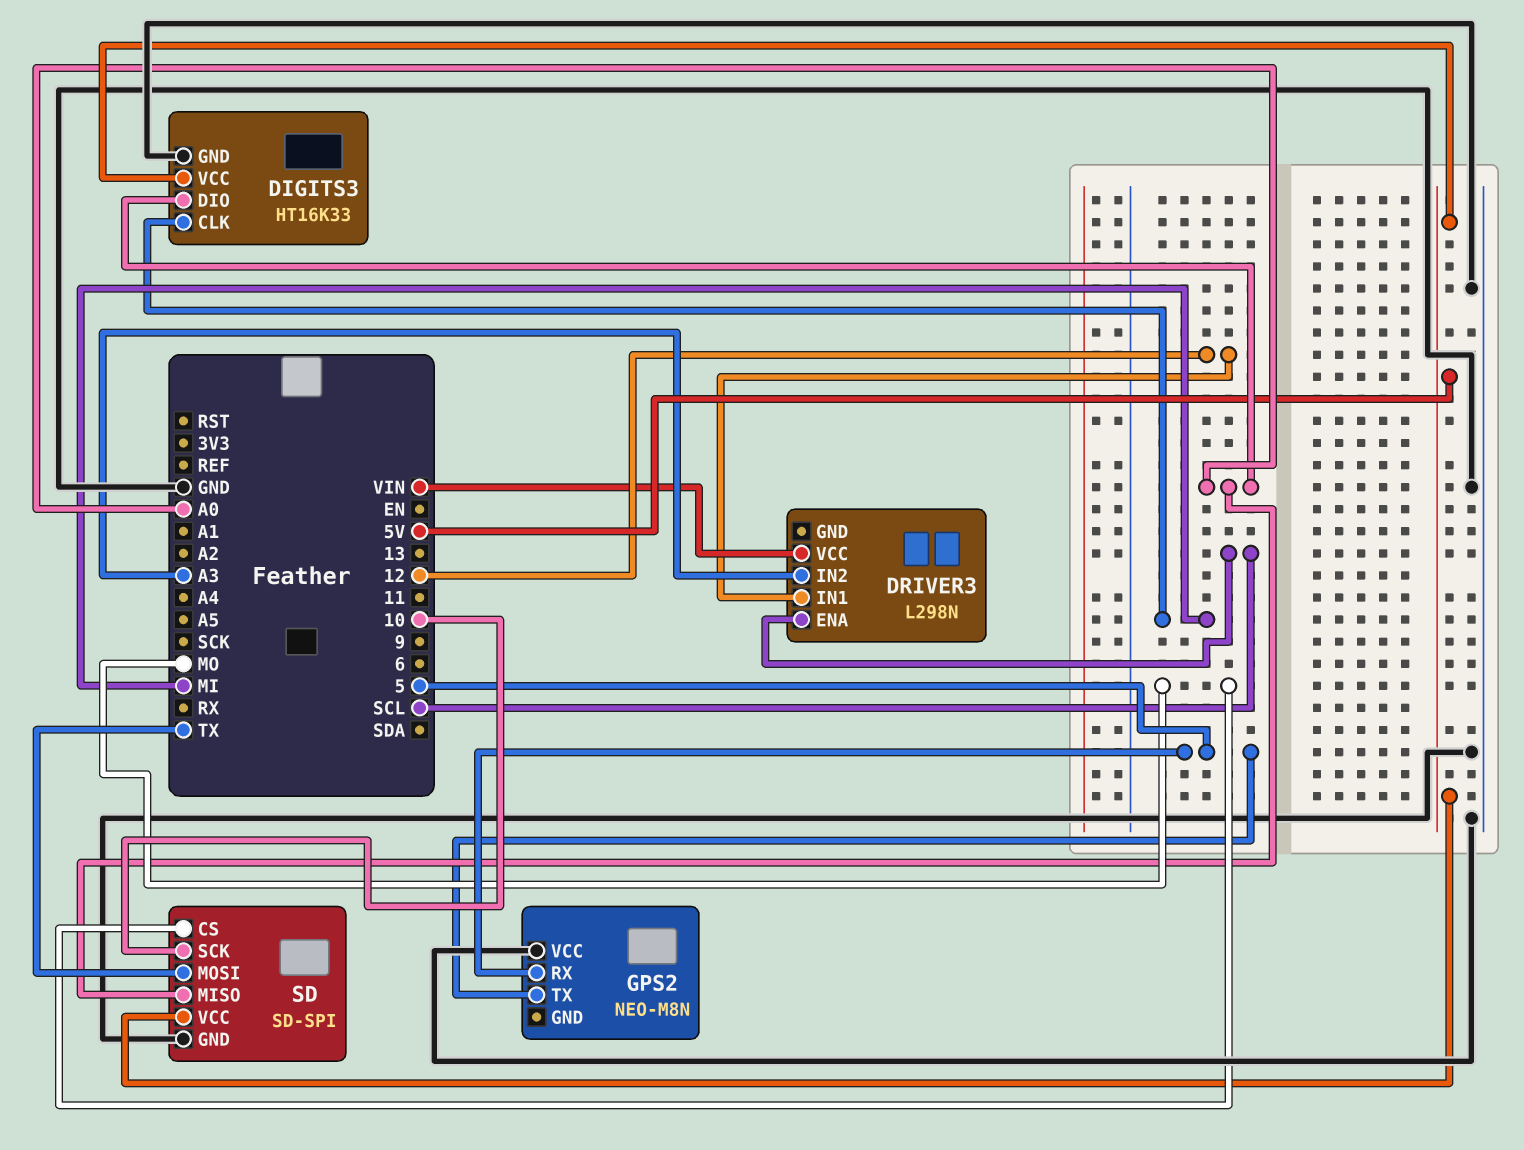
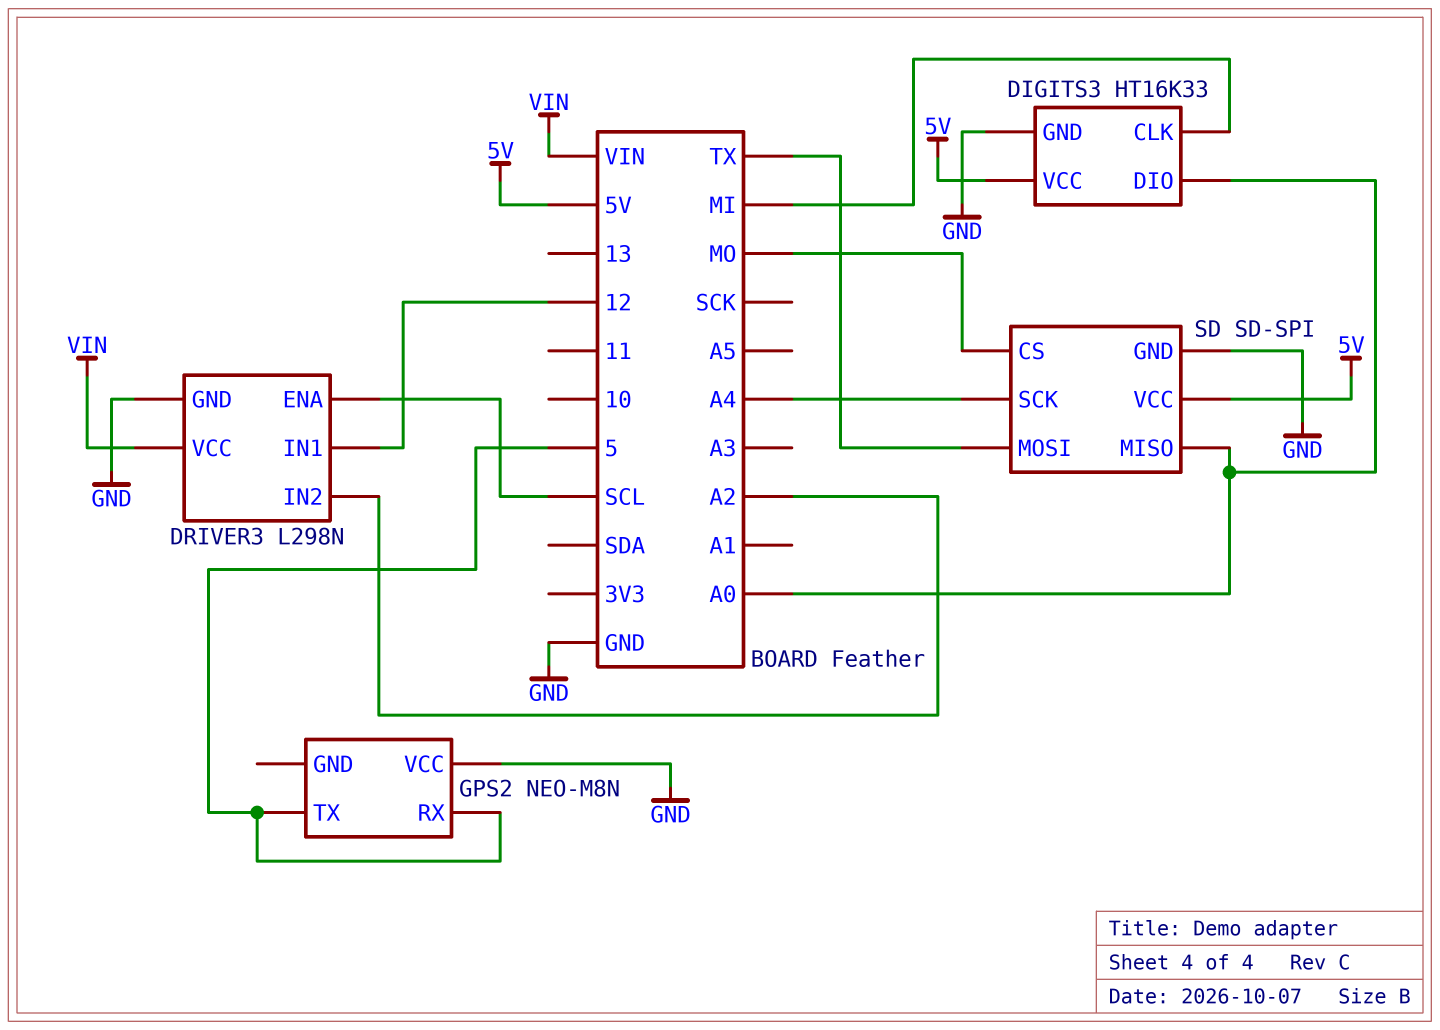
DRIVER3 pin GND: none -> GND
DRIVER3 pin IN2: A3 -> A2
SD pin SCK: 10 -> A4

